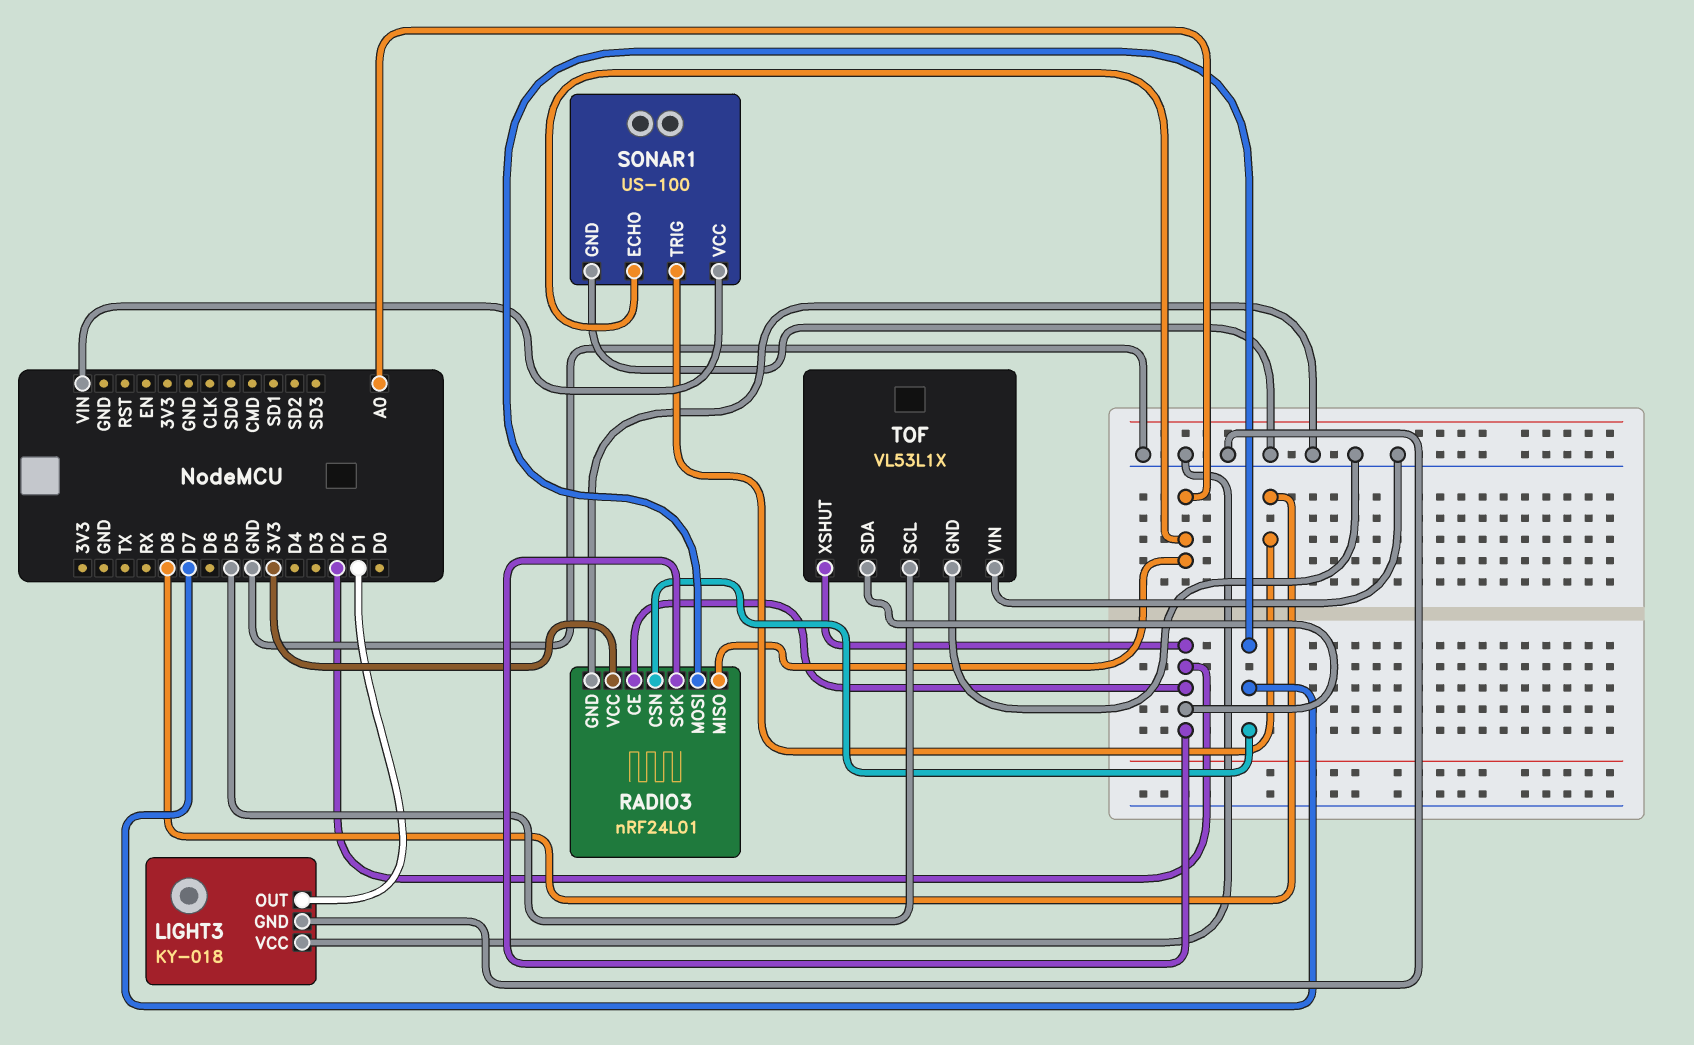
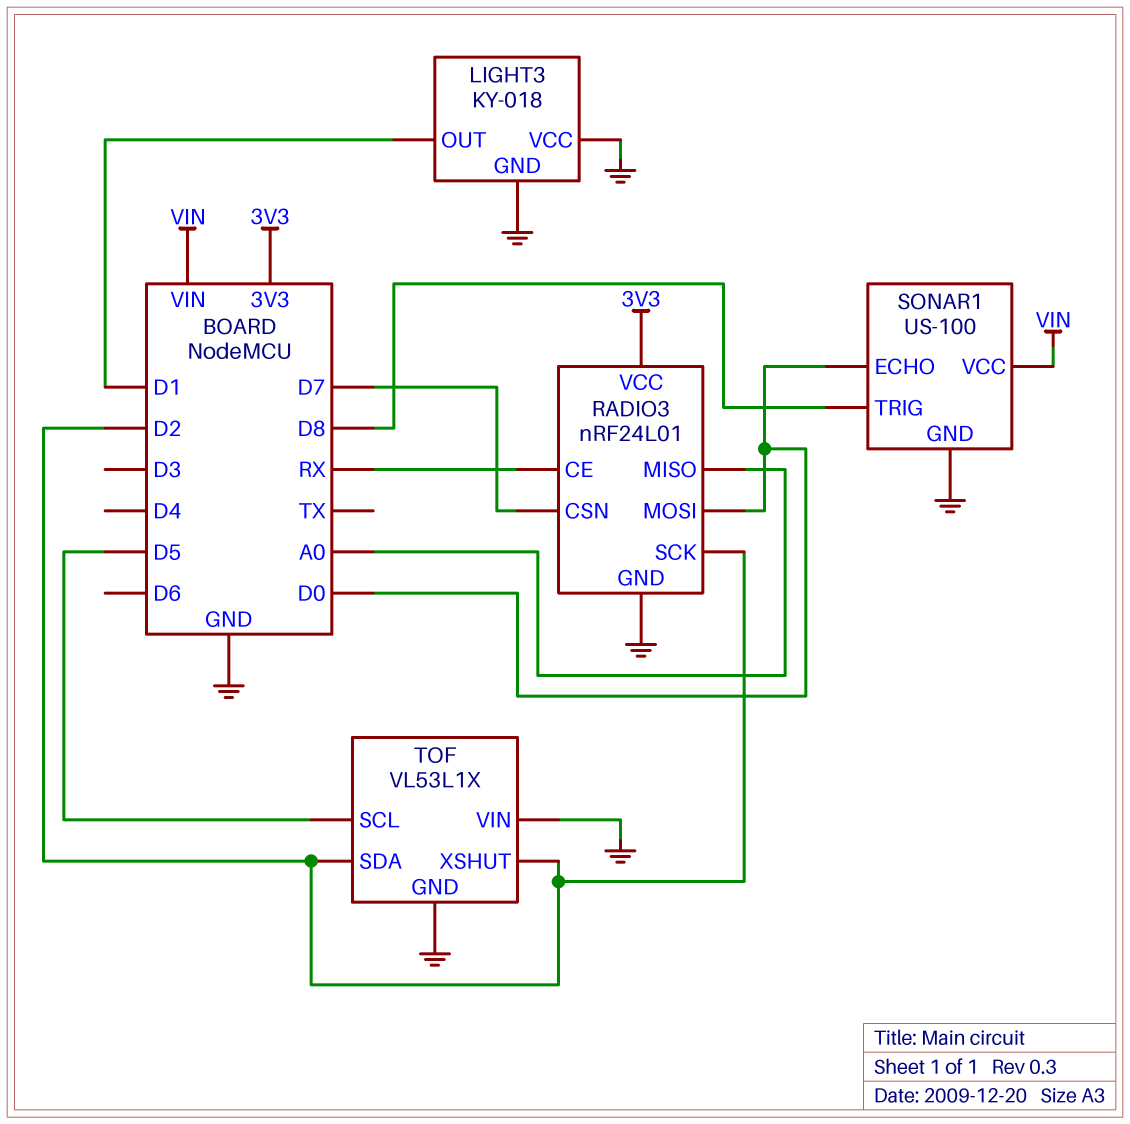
RADIO3 pin CE: D2 -> RX
RADIO3 pin MOSI: D7 -> D0
SONAR1 pin ECHO: A0 -> D0

